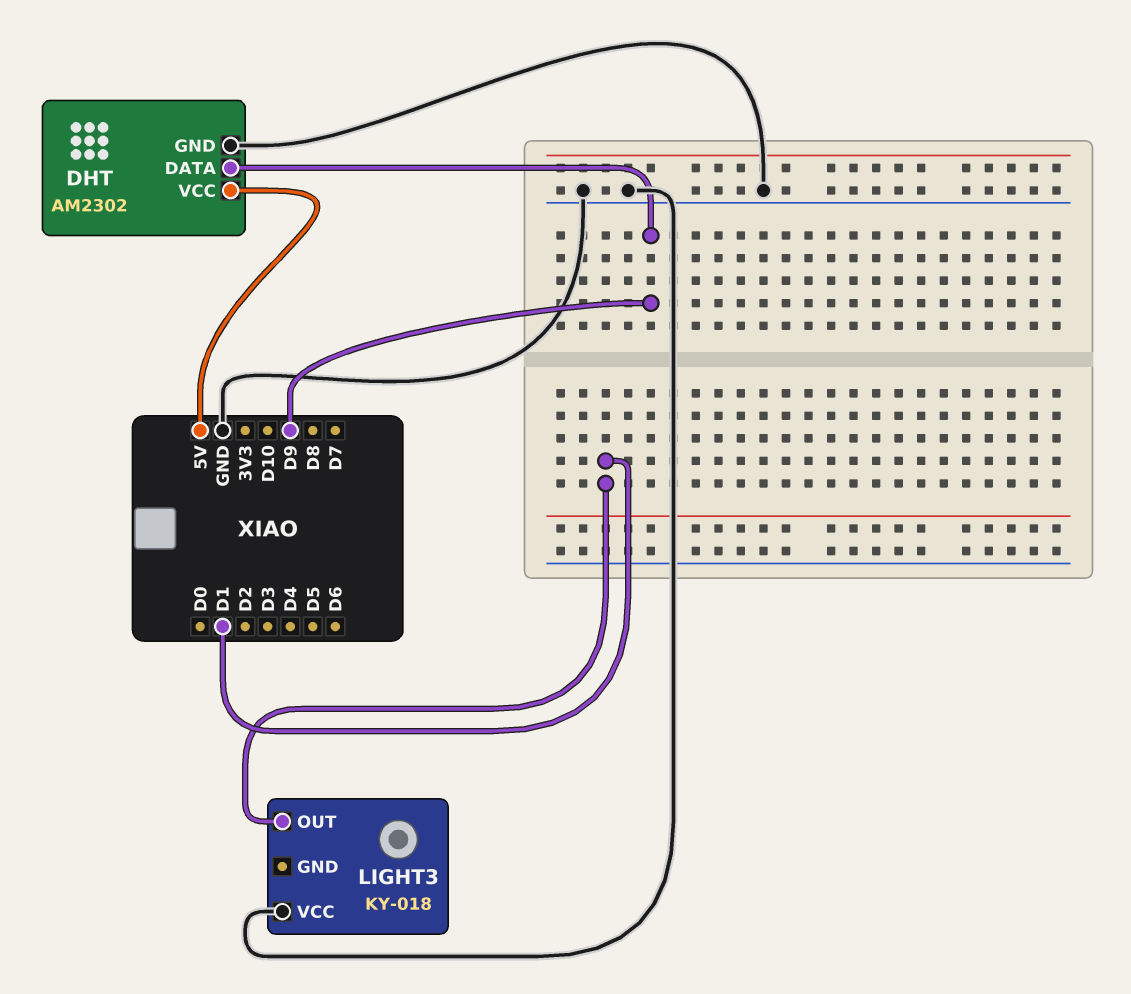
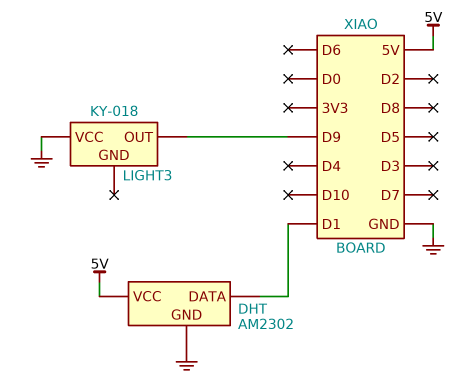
DHT pin DATA: D9 -> D1
LIGHT3 pin OUT: D1 -> D9

